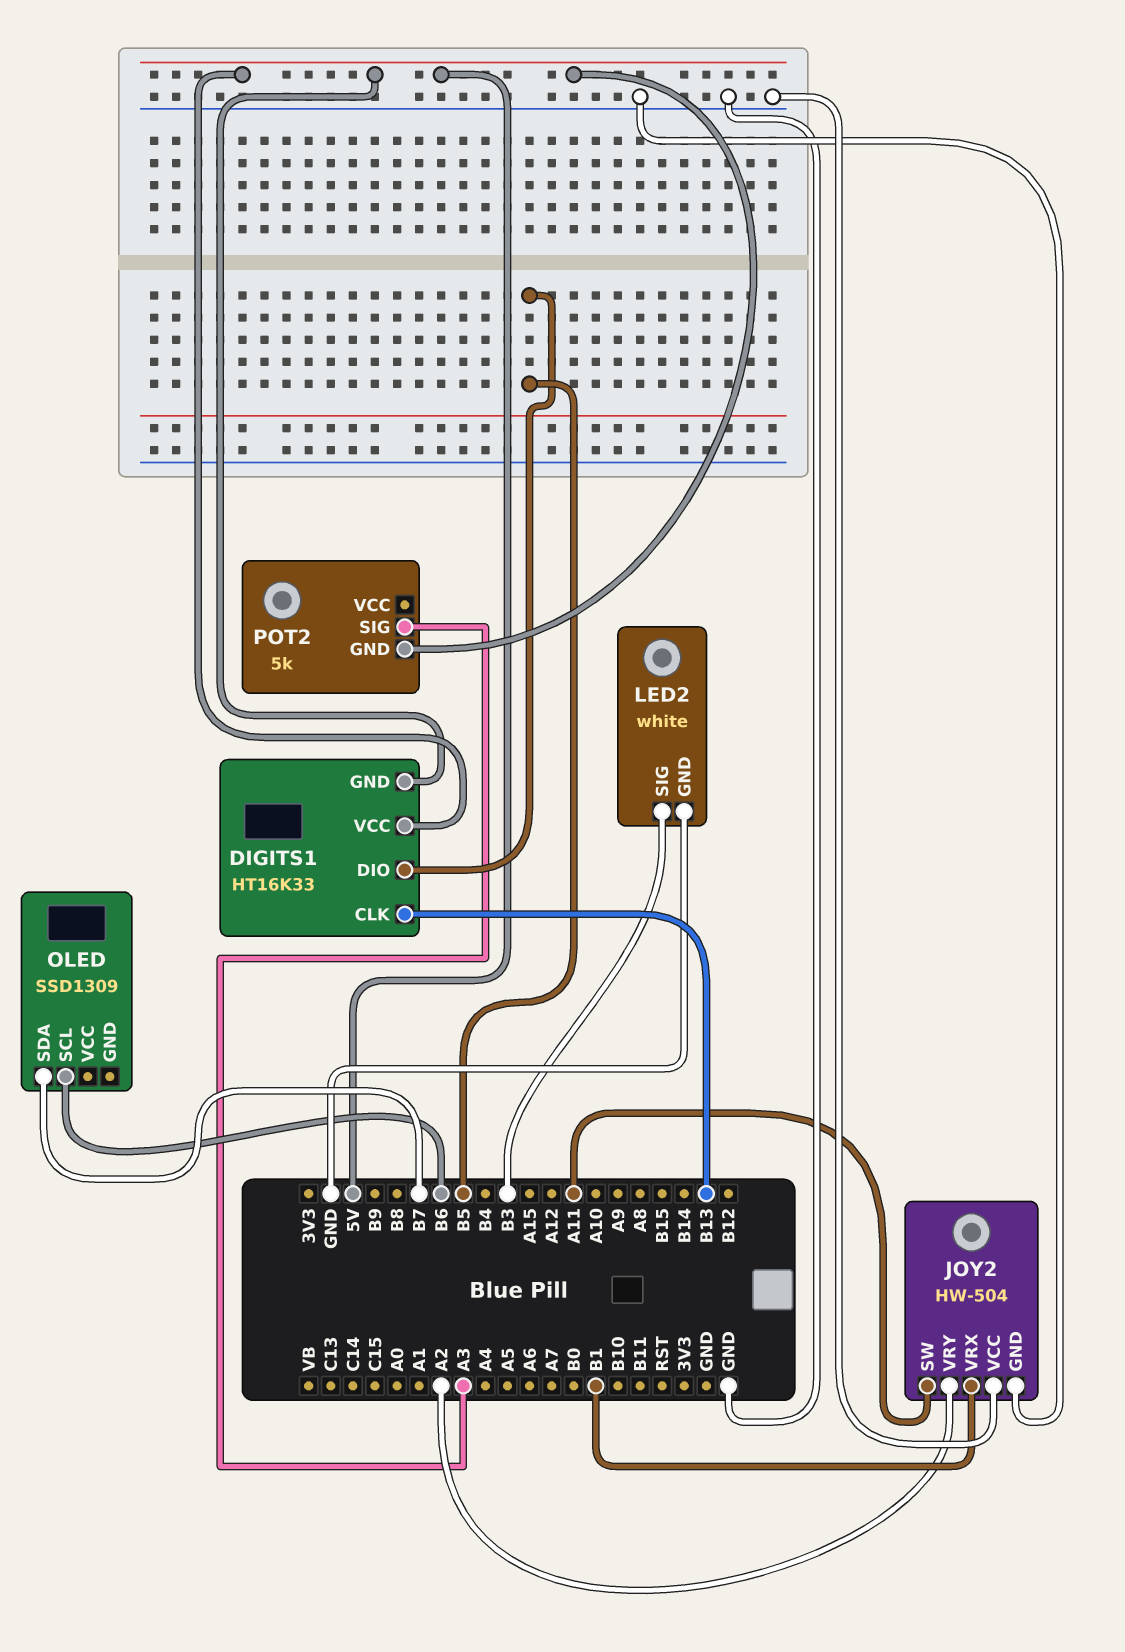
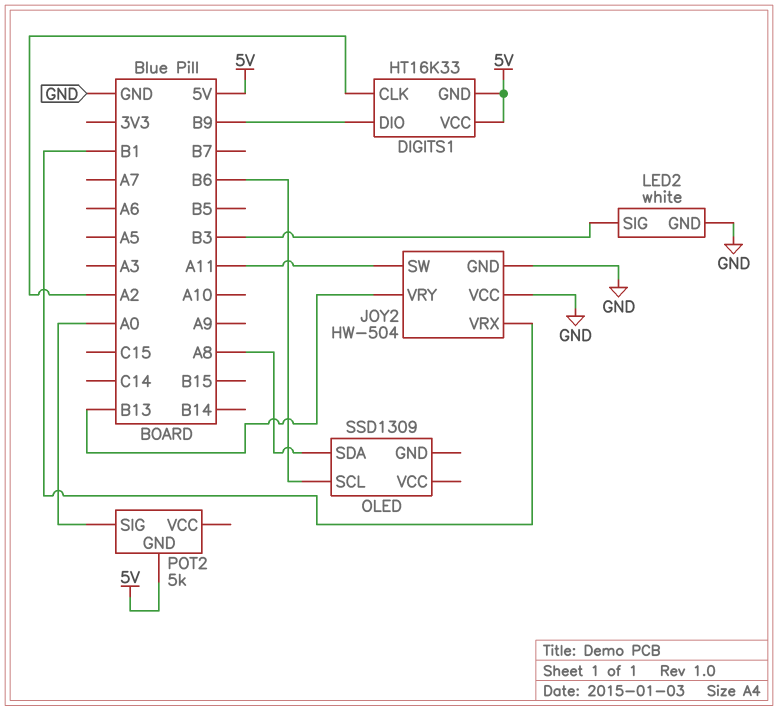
DIGITS1 pin CLK: B13 -> A2
DIGITS1 pin DIO: B5 -> B9
JOY2 pin VRY: A2 -> B13
OLED pin SDA: B7 -> A8
POT2 pin SIG: A3 -> A0

